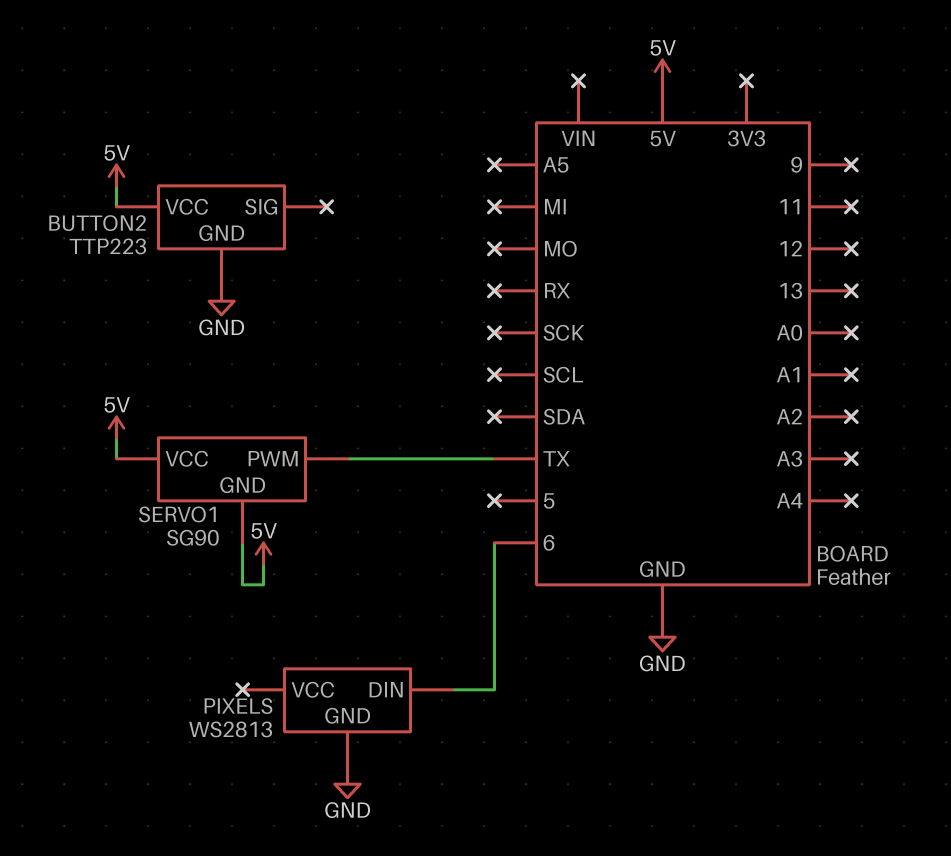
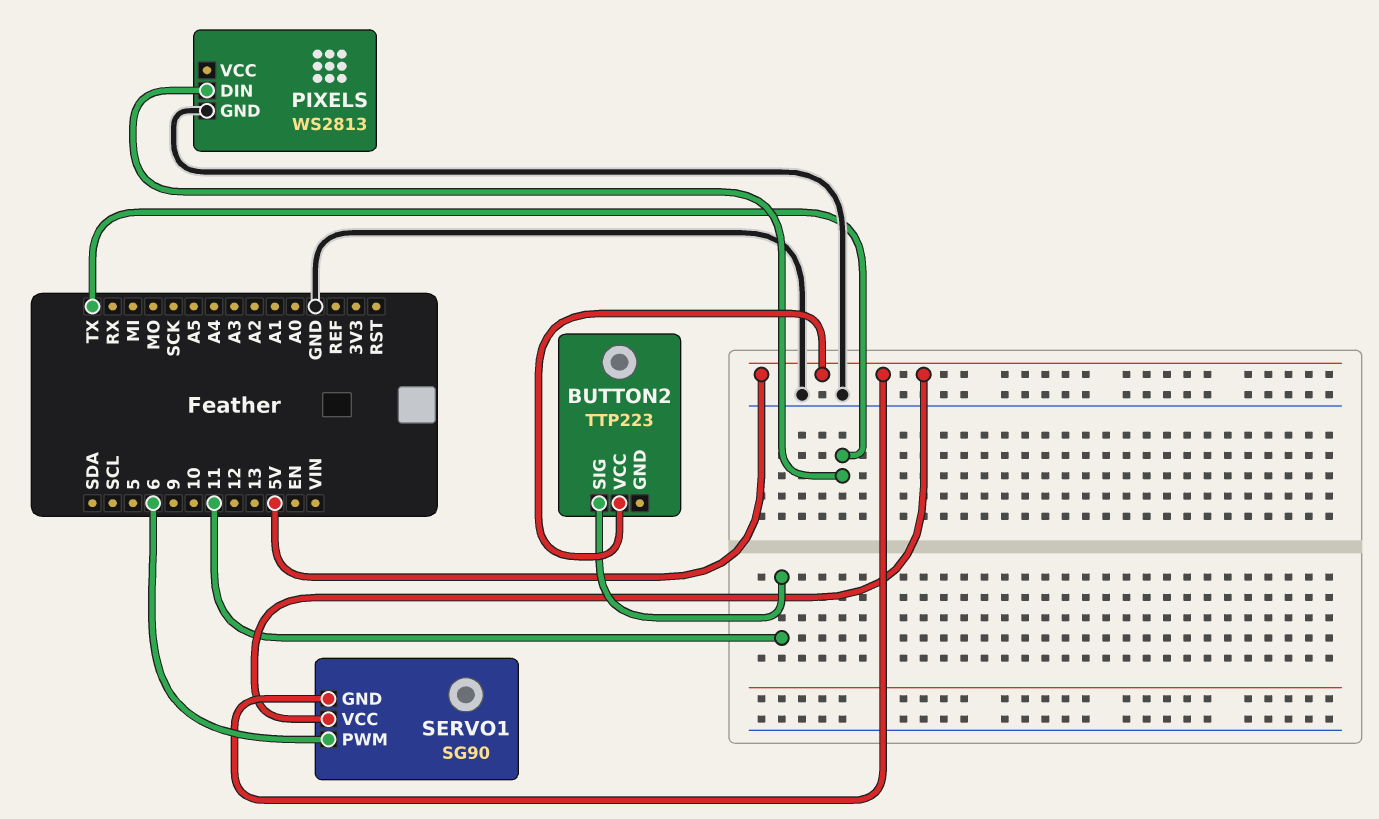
BUTTON2 pin GND: GND -> none
BUTTON2 pin SIG: none -> 11
PIXELS pin DIN: 6 -> TX
SERVO1 pin PWM: TX -> 6

